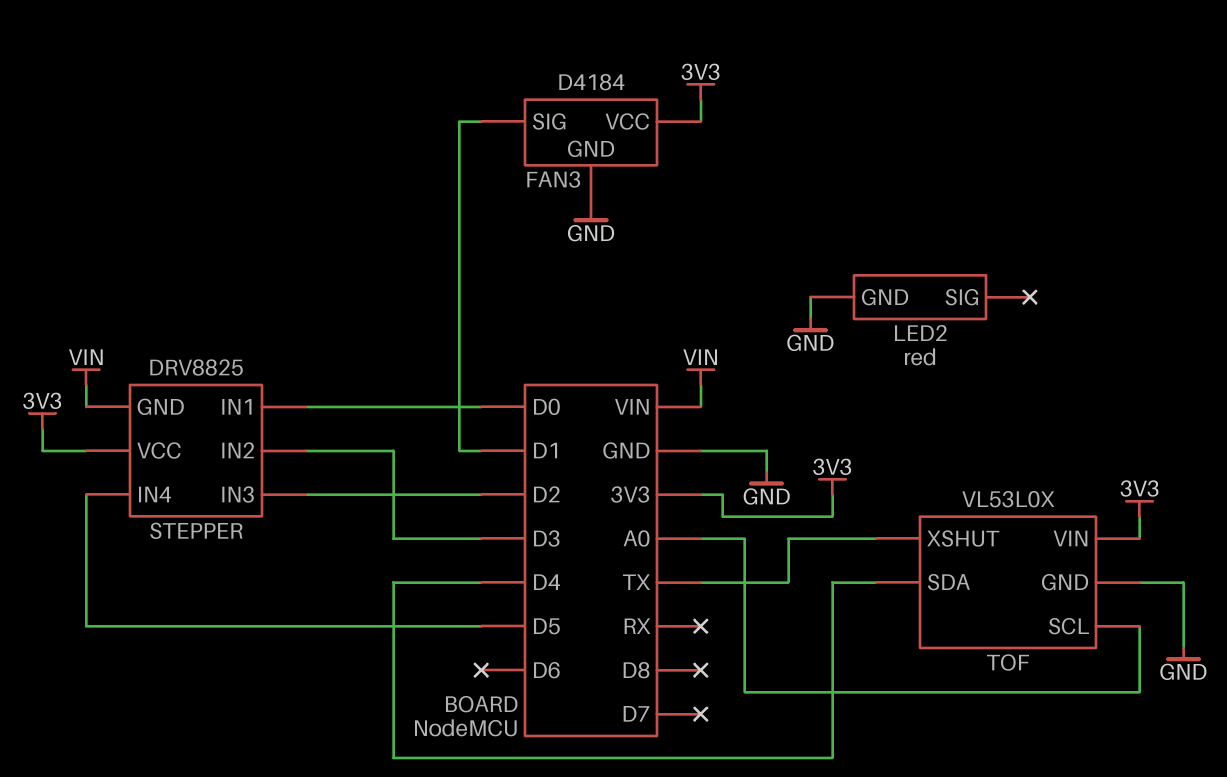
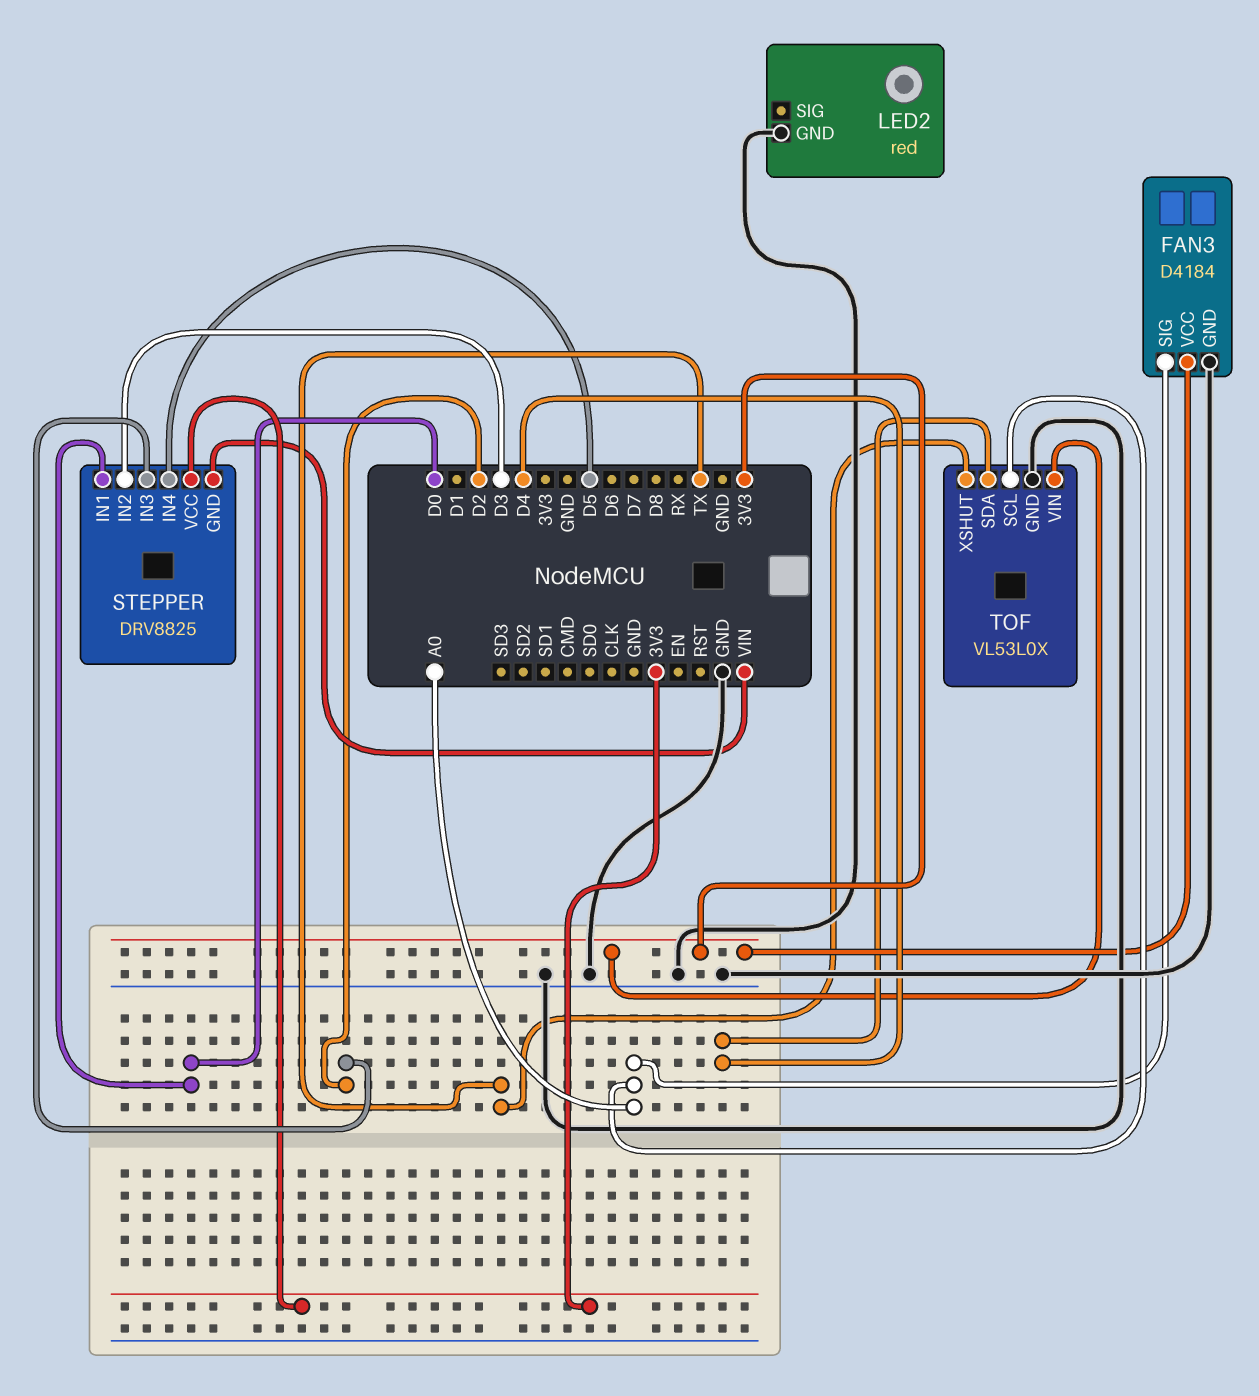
FAN3 pin SIG: D1 -> A0

